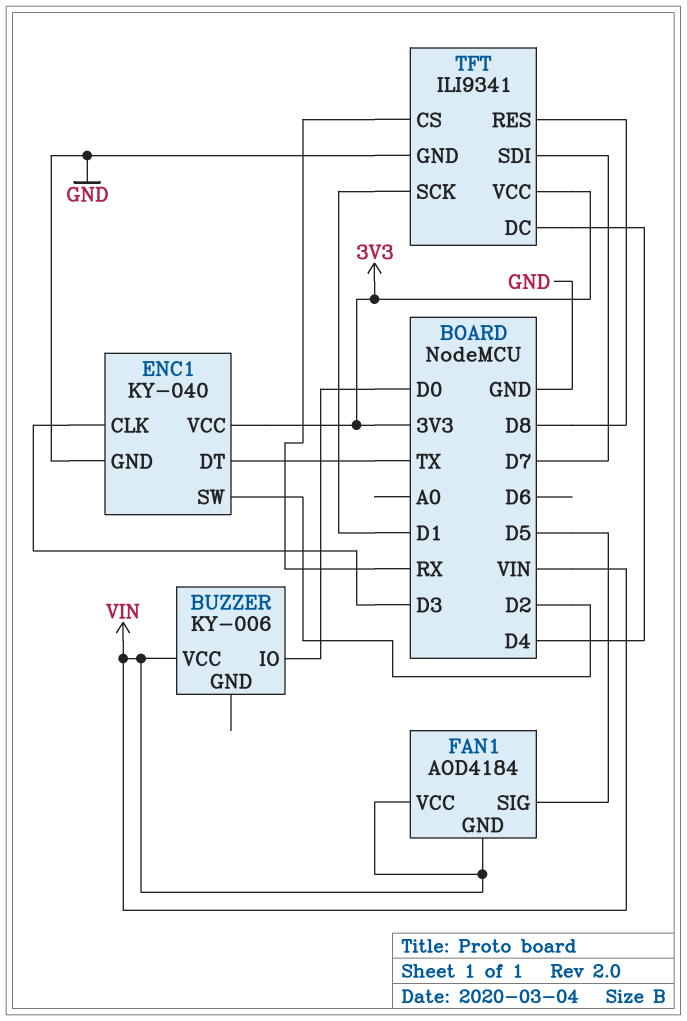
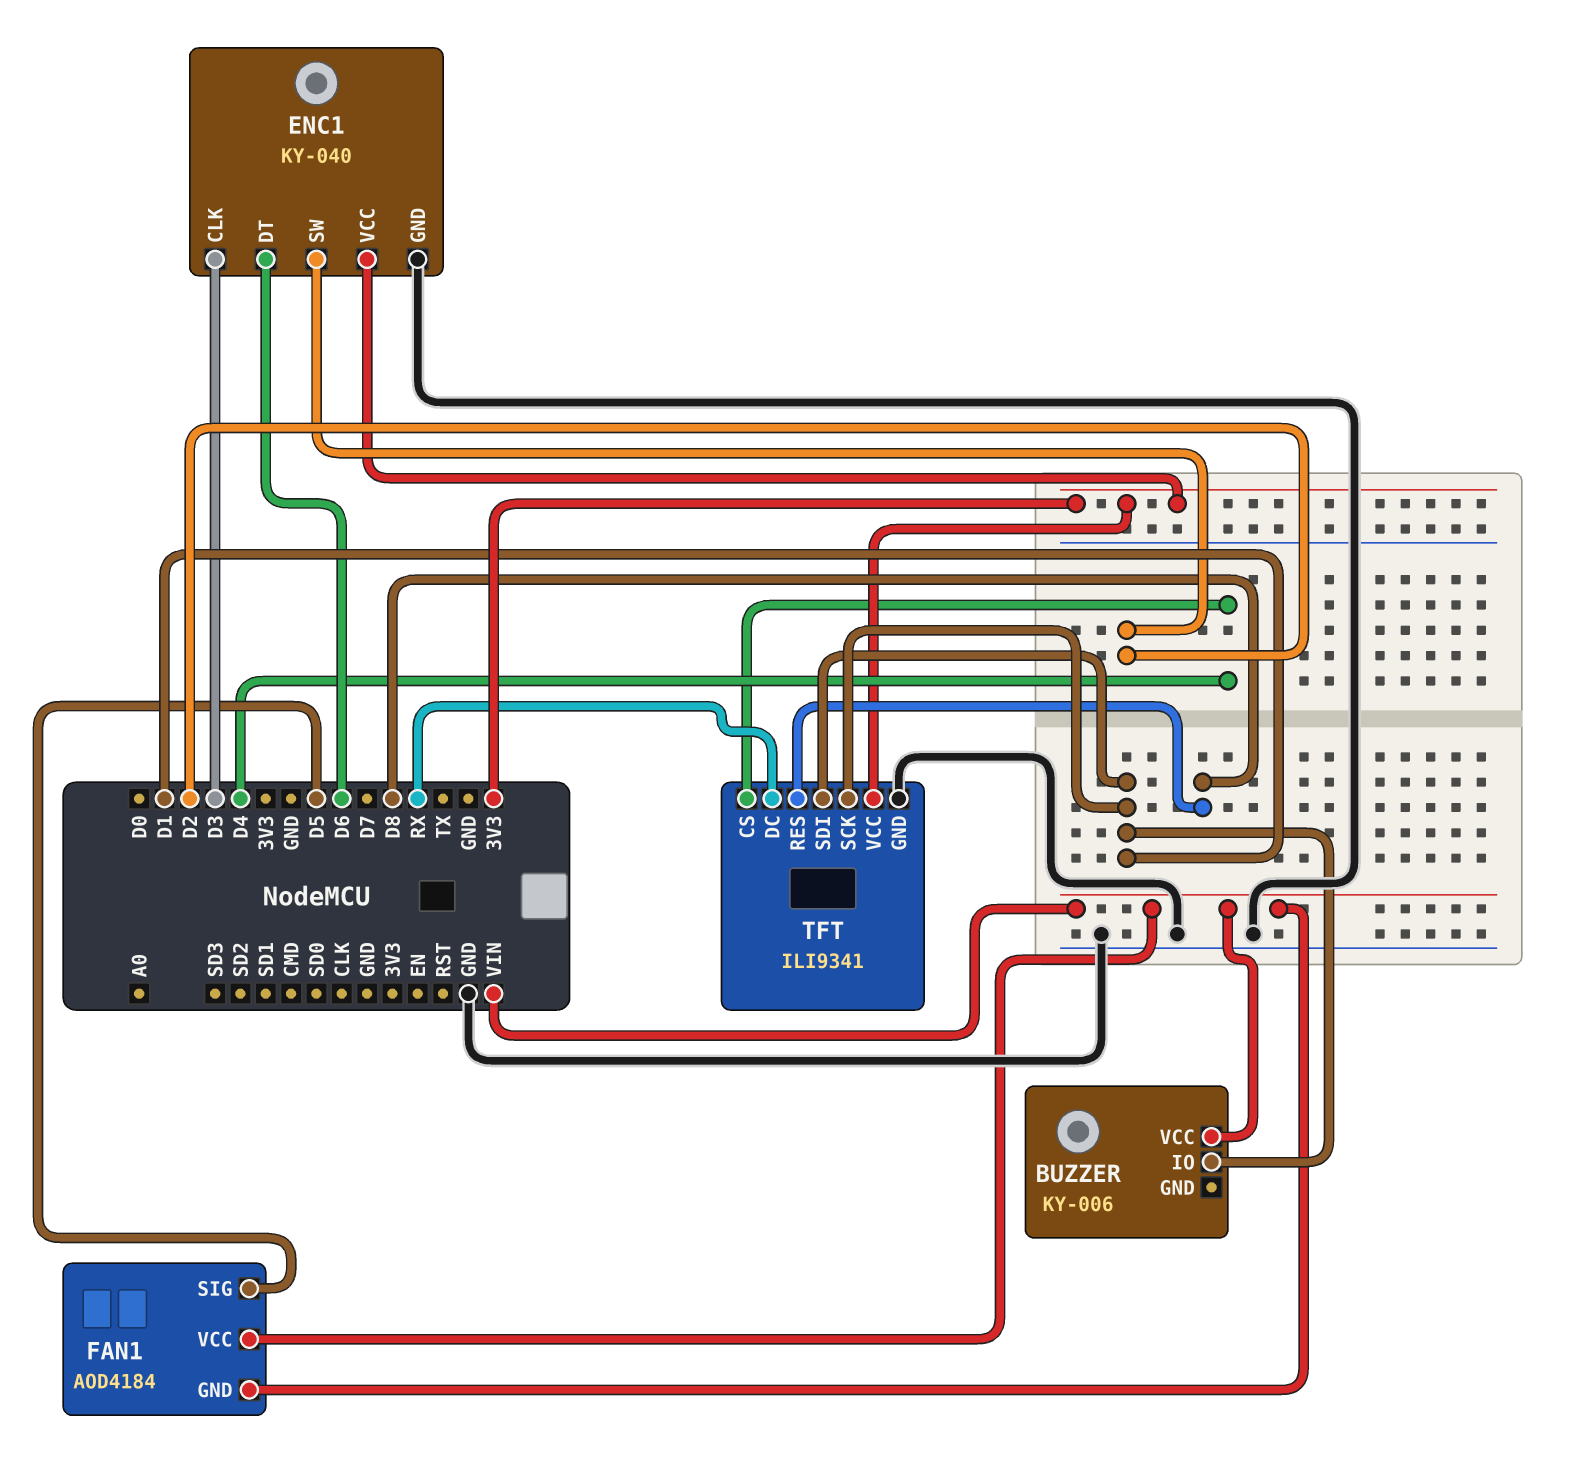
BUZZER pin IO: D0 -> D1
ENC1 pin DT: TX -> D6
TFT pin CS: RX -> D4
TFT pin DC: D4 -> RX
TFT pin SDI: D7 -> D1

